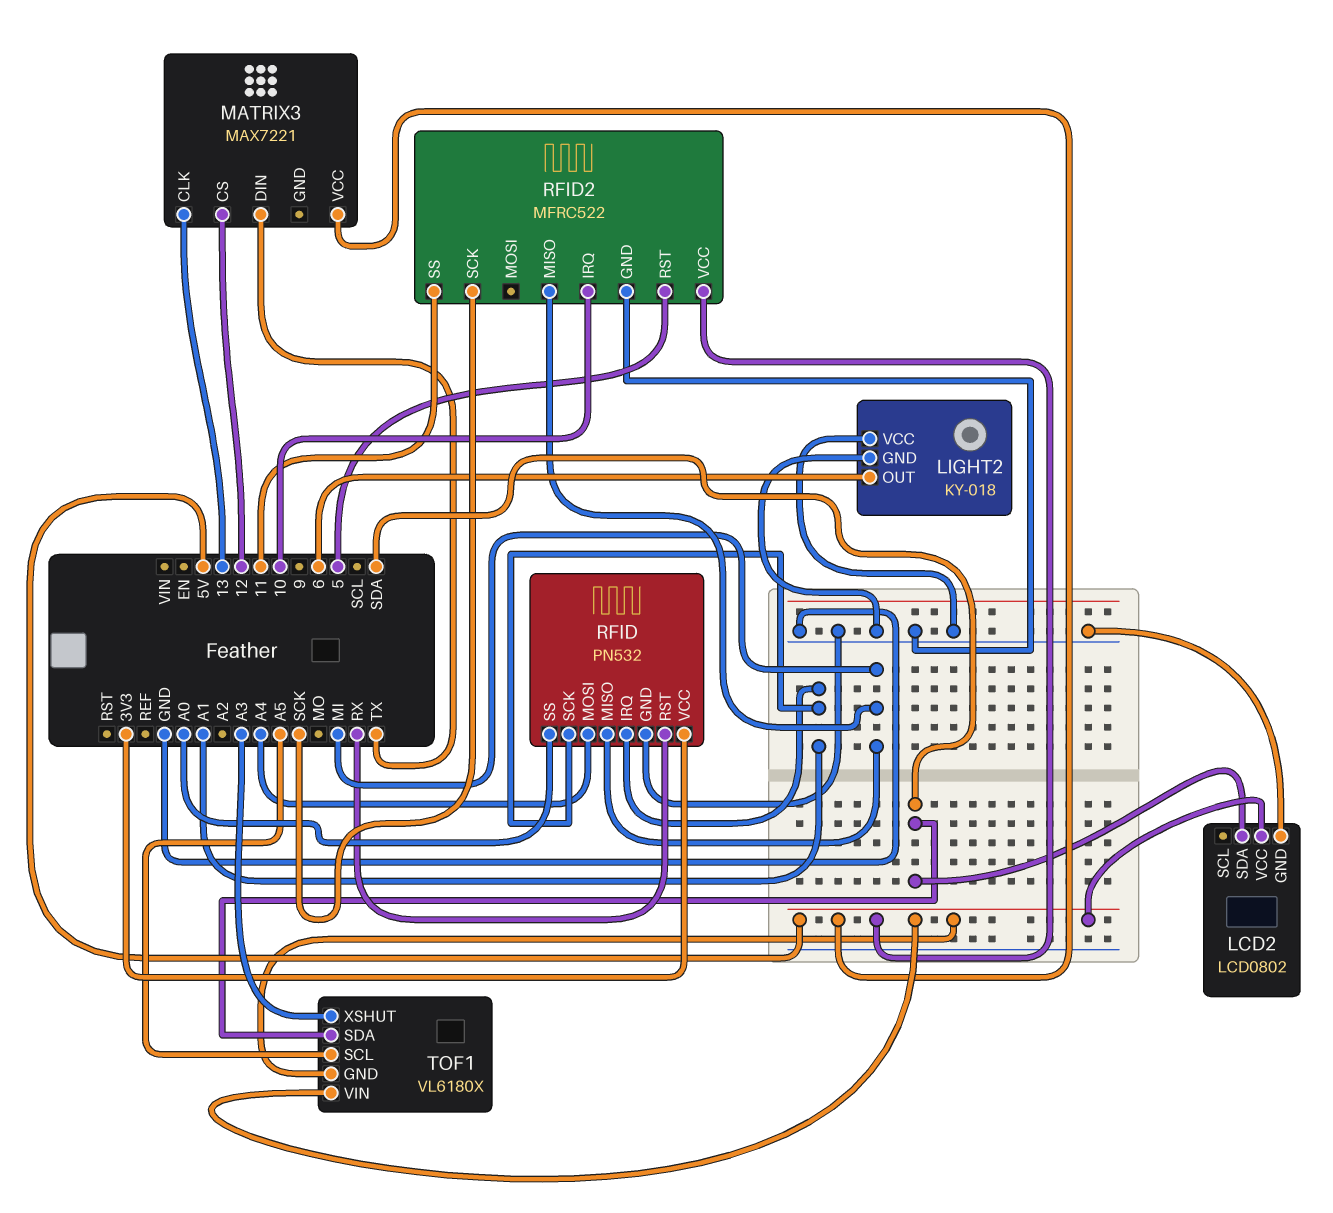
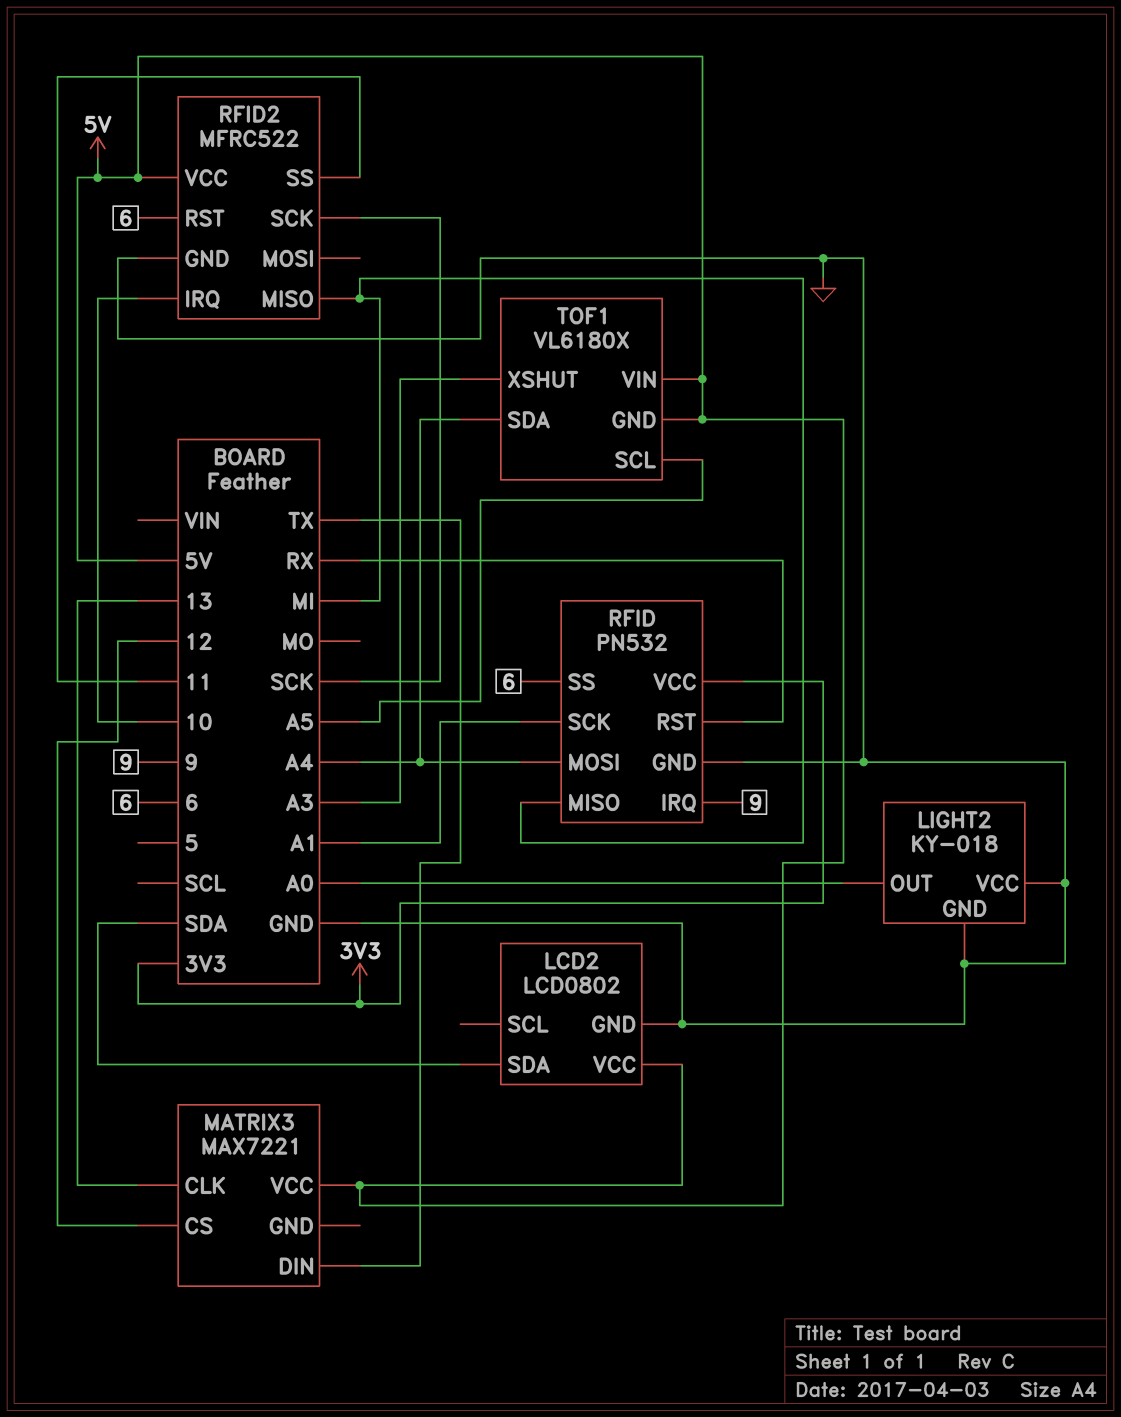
LIGHT2 pin OUT: 6 -> A0
RFID pin IRQ: A1 -> 9
RFID pin SS: A0 -> 6
RFID2 pin RST: 5 -> 6
TOF1 pin SDA: SDA -> A4

